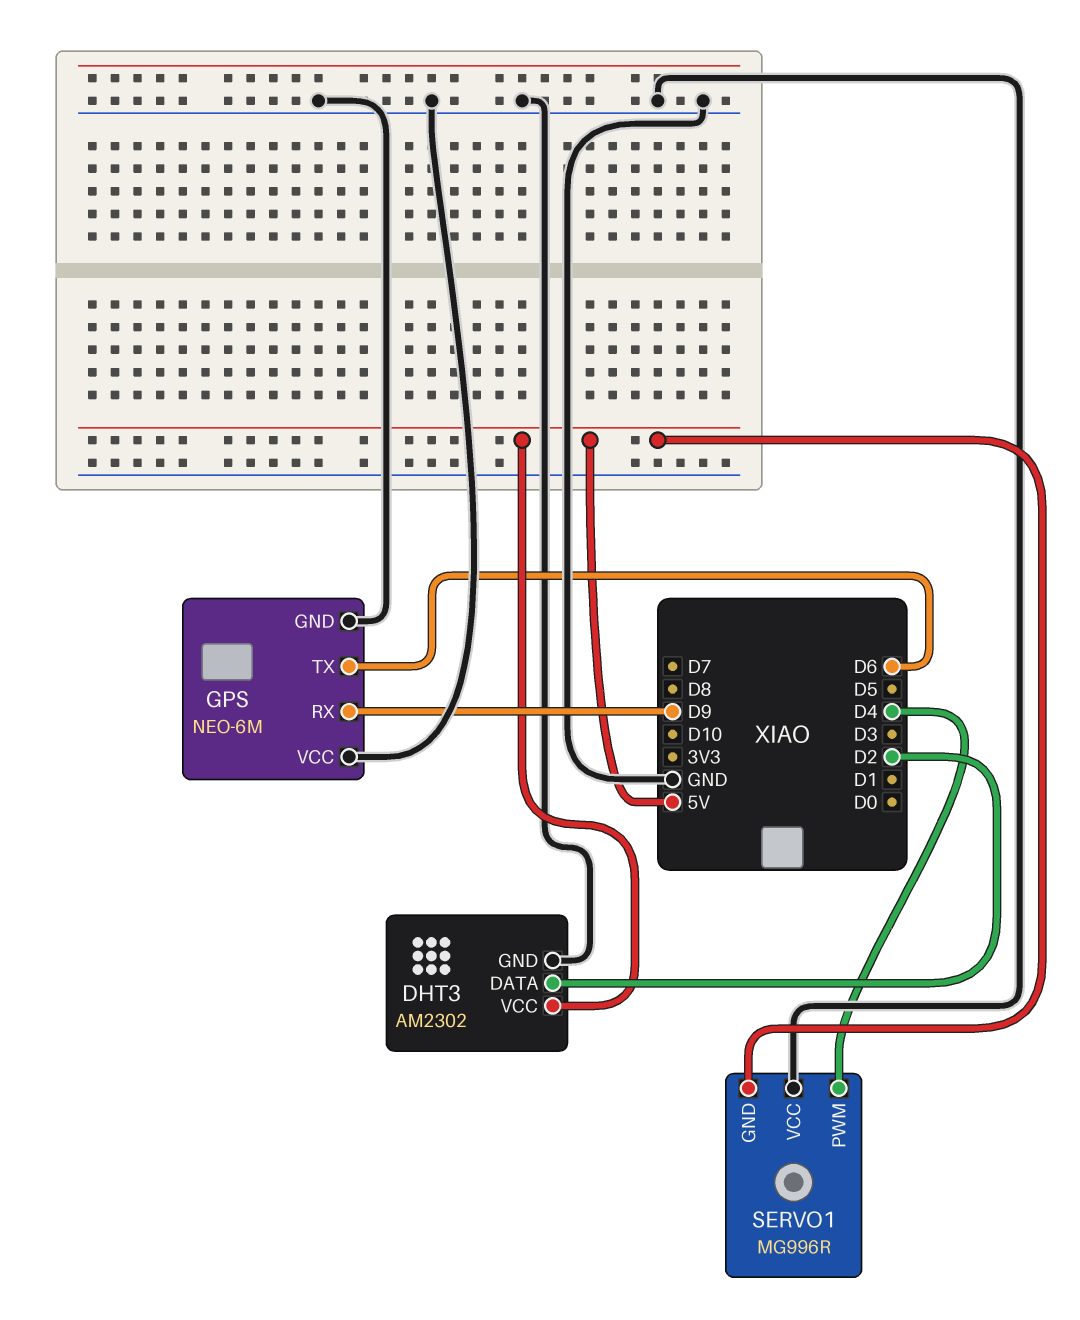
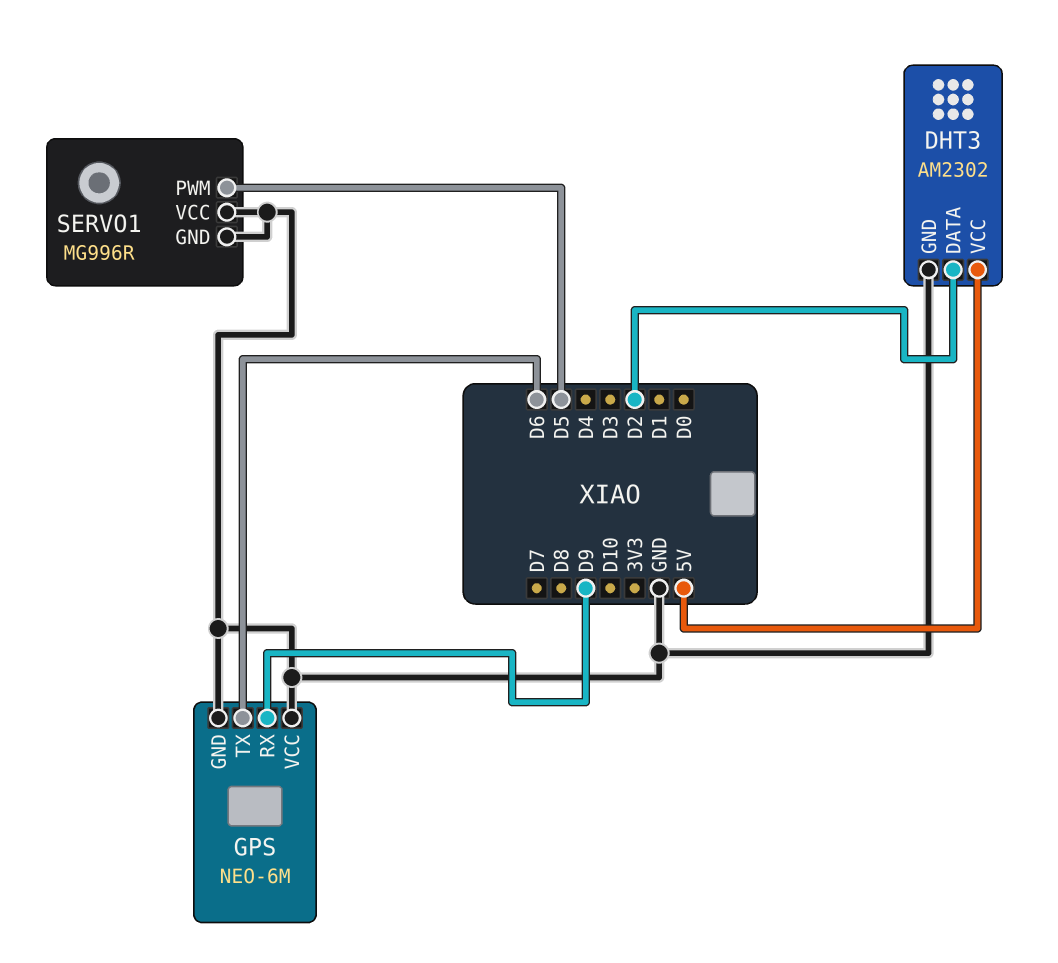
SERVO1 pin GND: 5V -> GND
SERVO1 pin PWM: D4 -> D5

